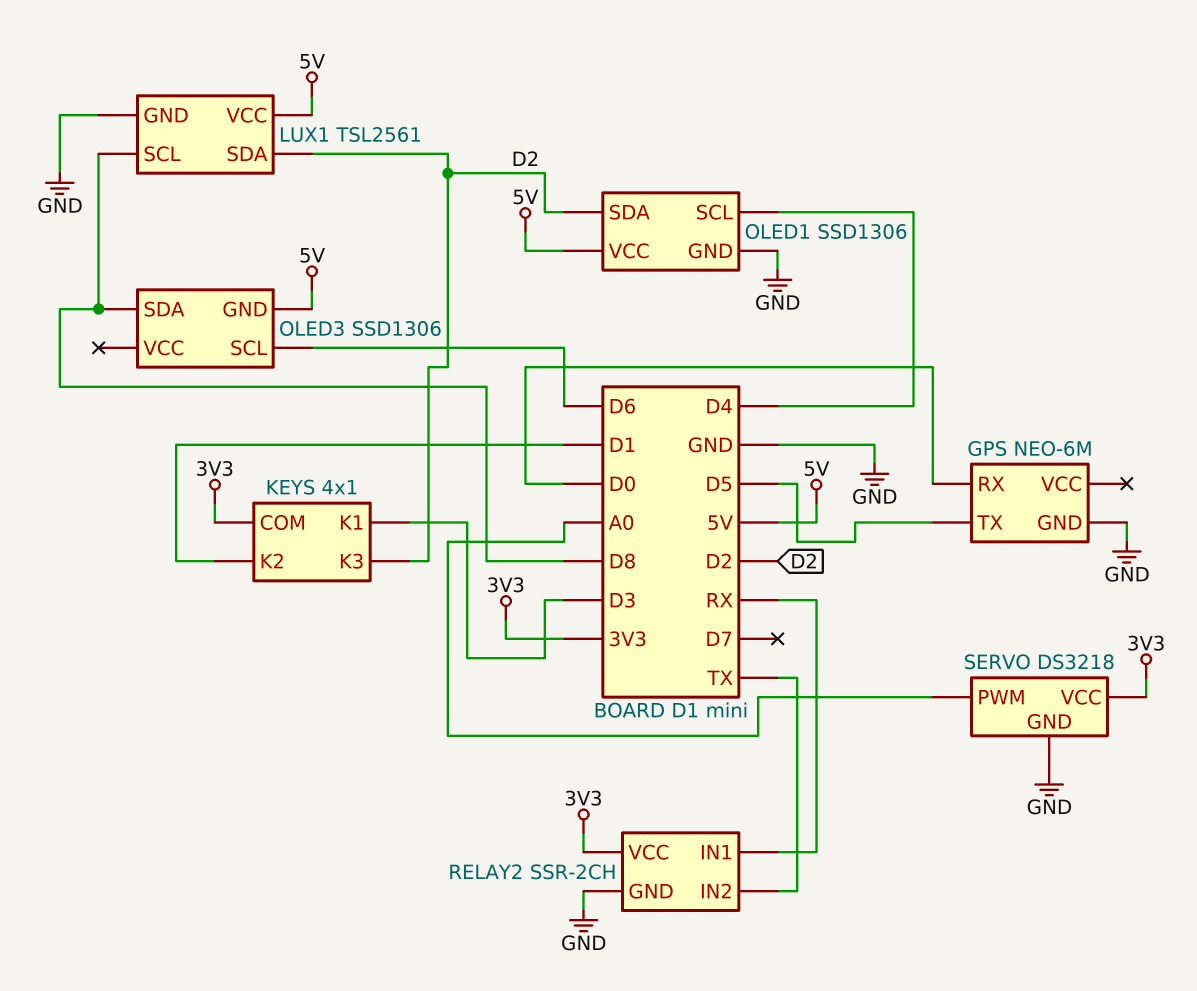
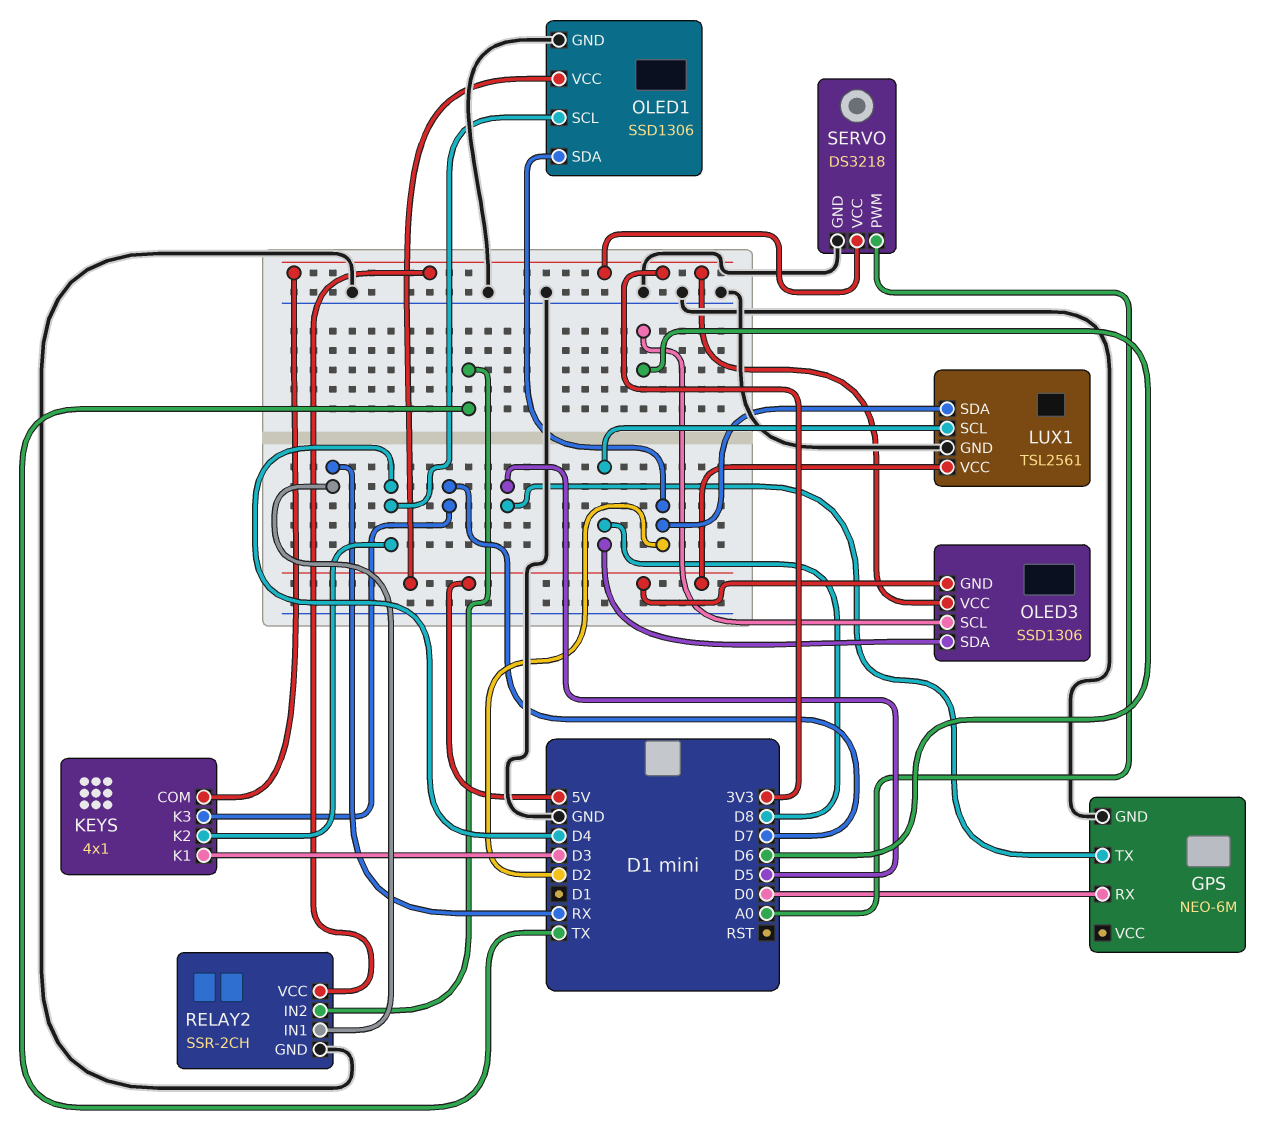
KEYS pin K2: D1 -> D4
KEYS pin K3: D2 -> D7
OLED3 pin VCC: none -> 3V3

